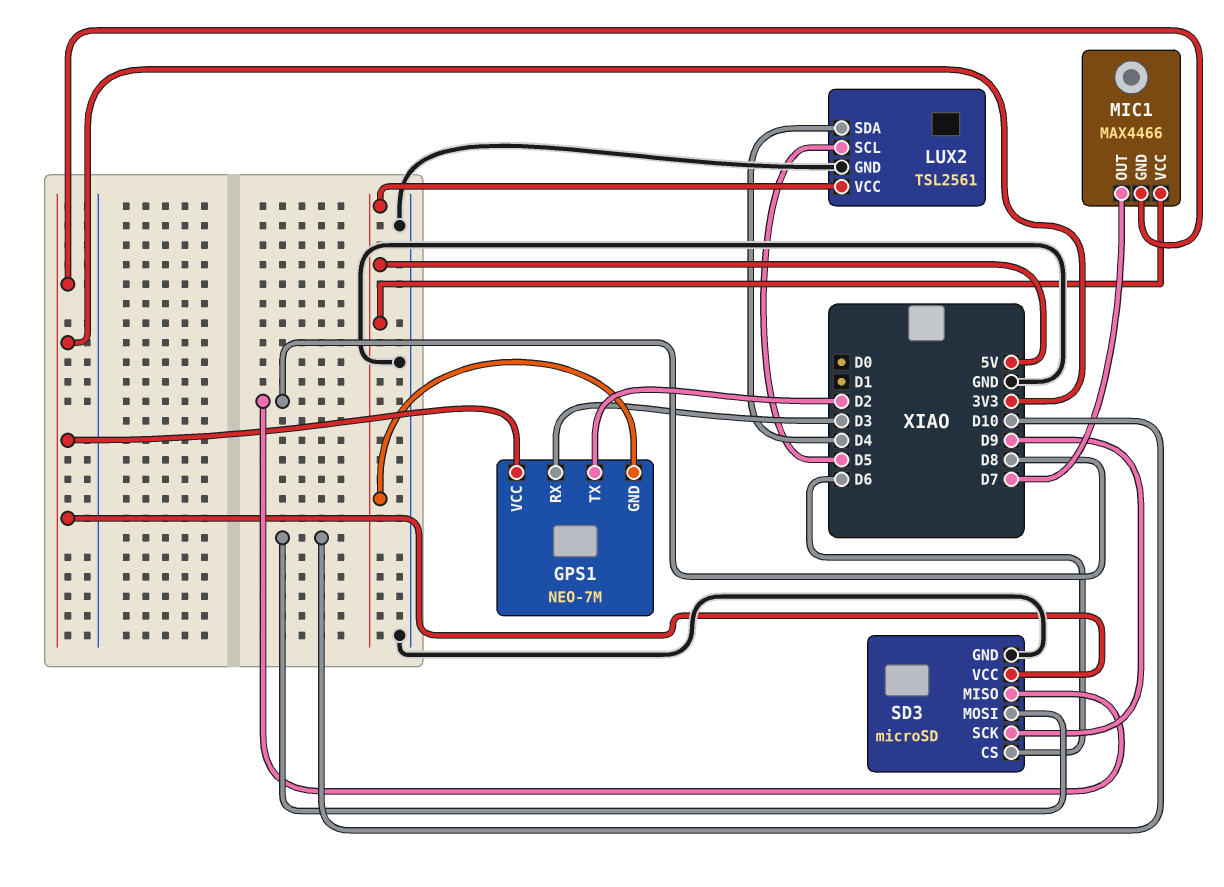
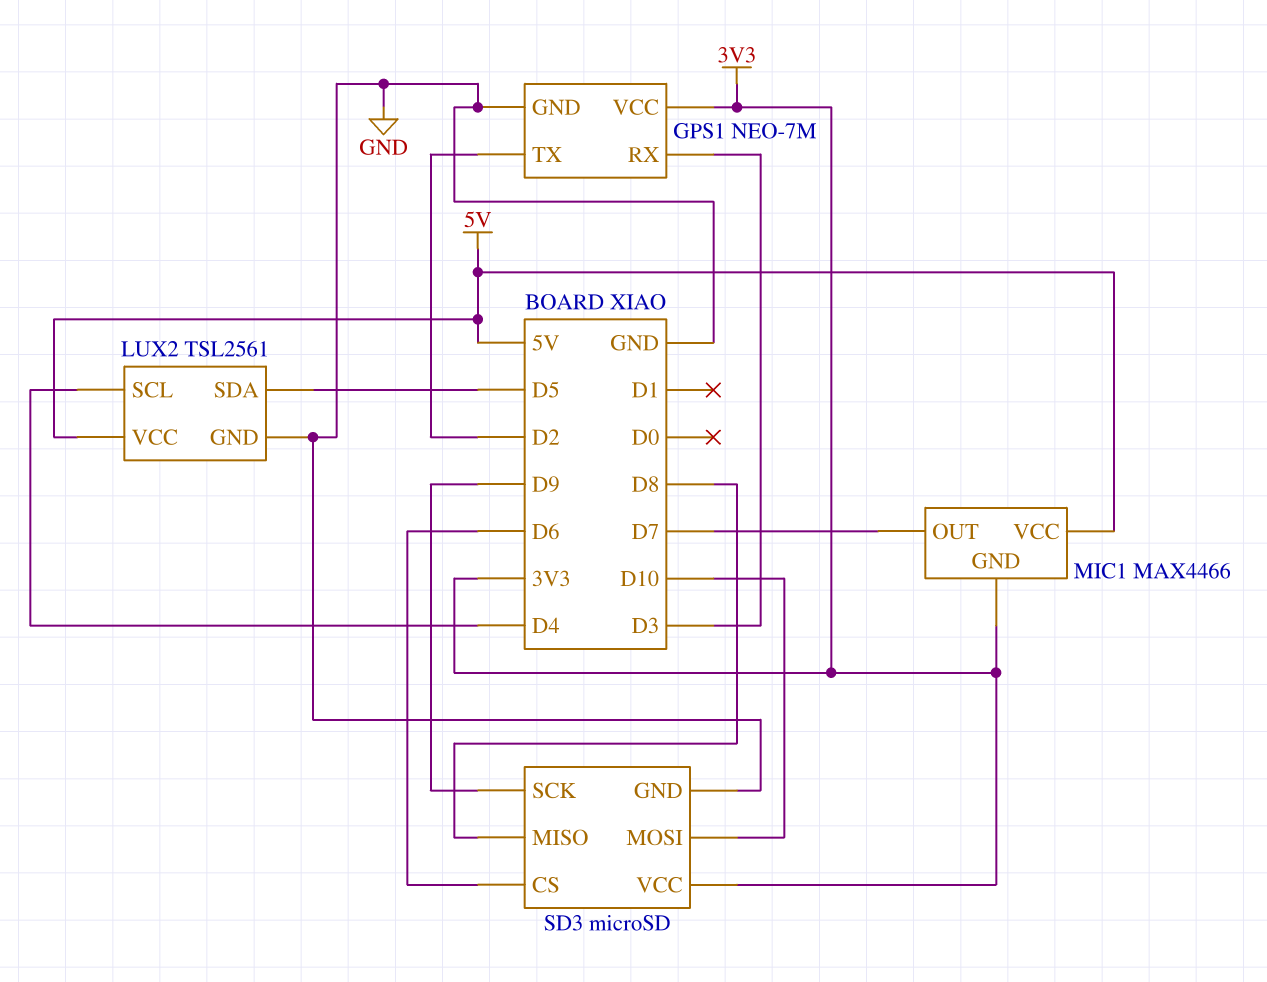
GPS1 pin GND: 5V -> GND
LUX2 pin SCL: D5 -> D4
LUX2 pin SDA: D4 -> D5

